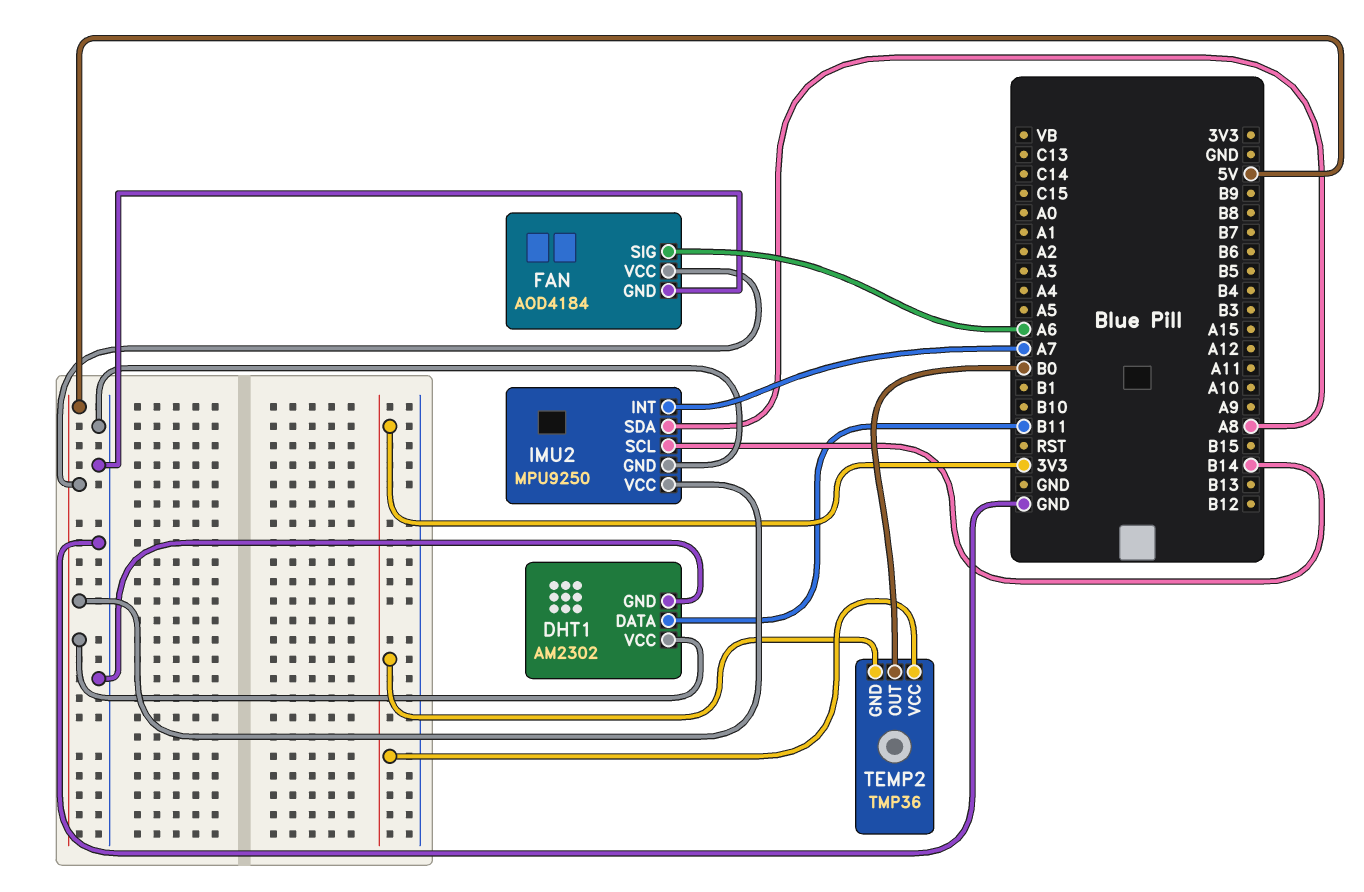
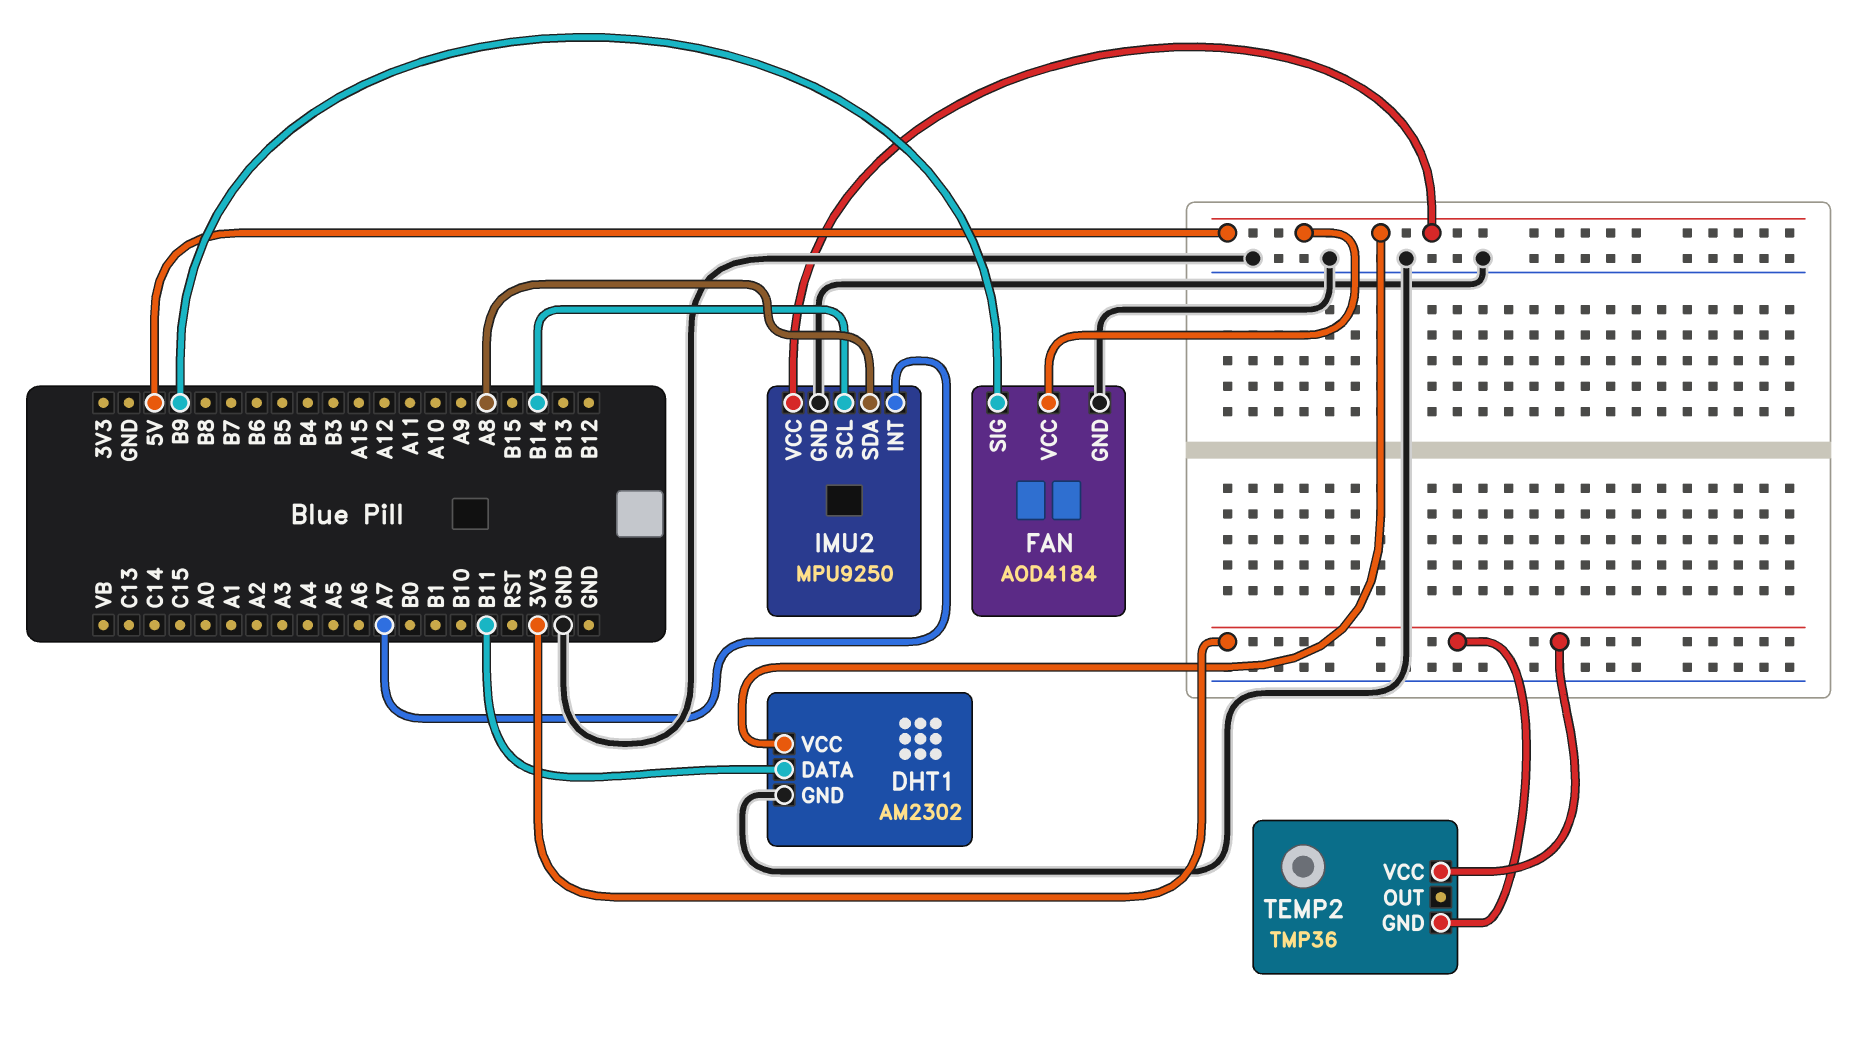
FAN pin SIG: A6 -> B9
TEMP2 pin OUT: B0 -> none

